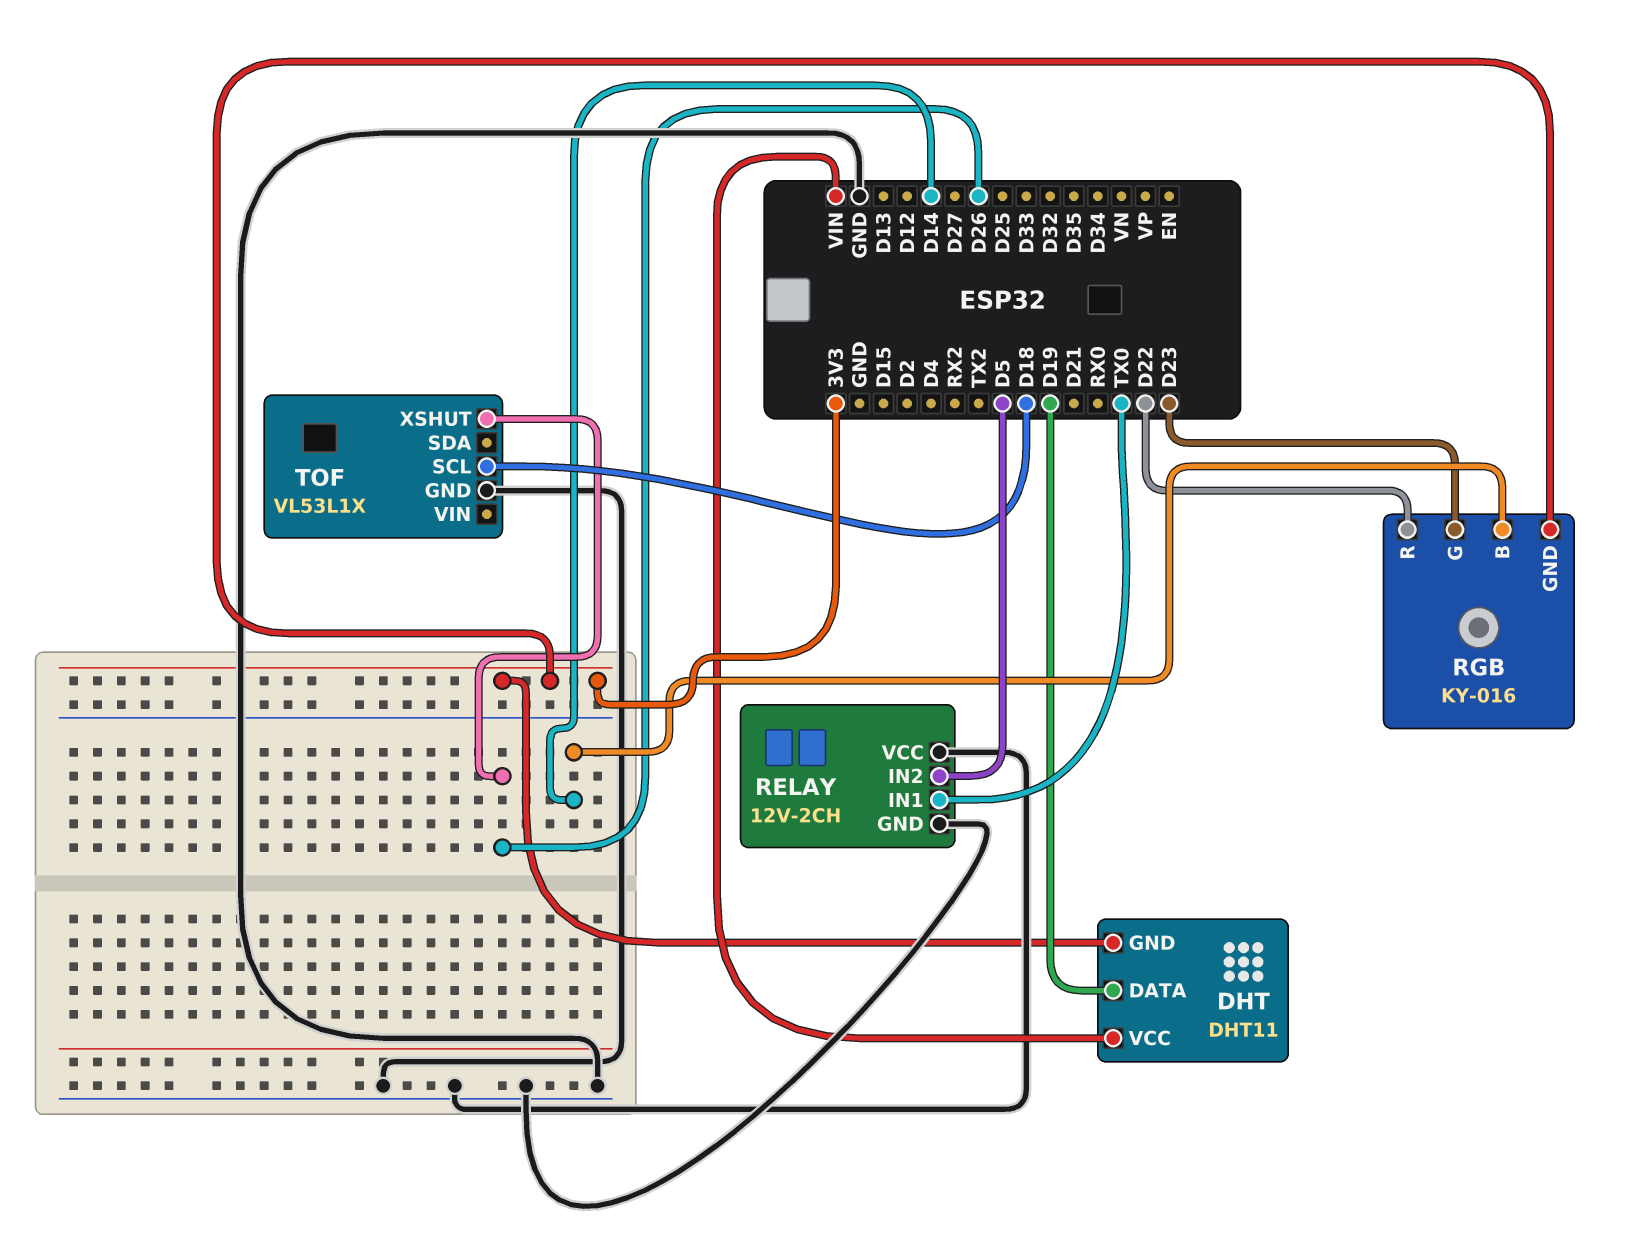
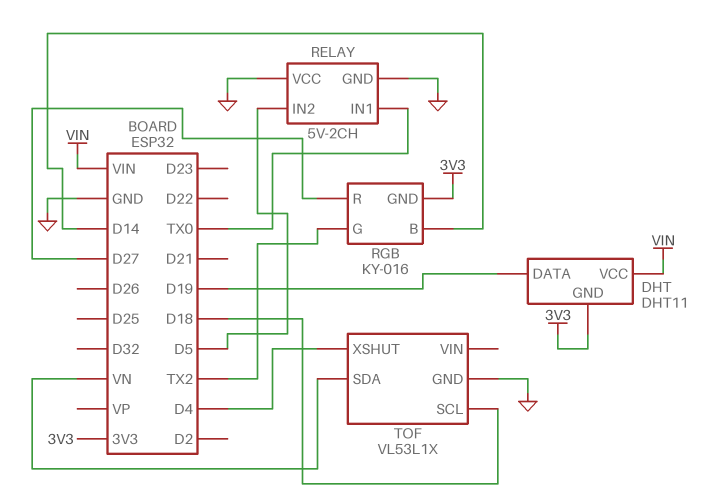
RELAY: 12V-2CH -> 5V-2CH
RGB pin G: D23 -> TX2
RGB pin R: D22 -> D27
TOF pin SDA: none -> VN
TOF pin XSHUT: D26 -> D4

